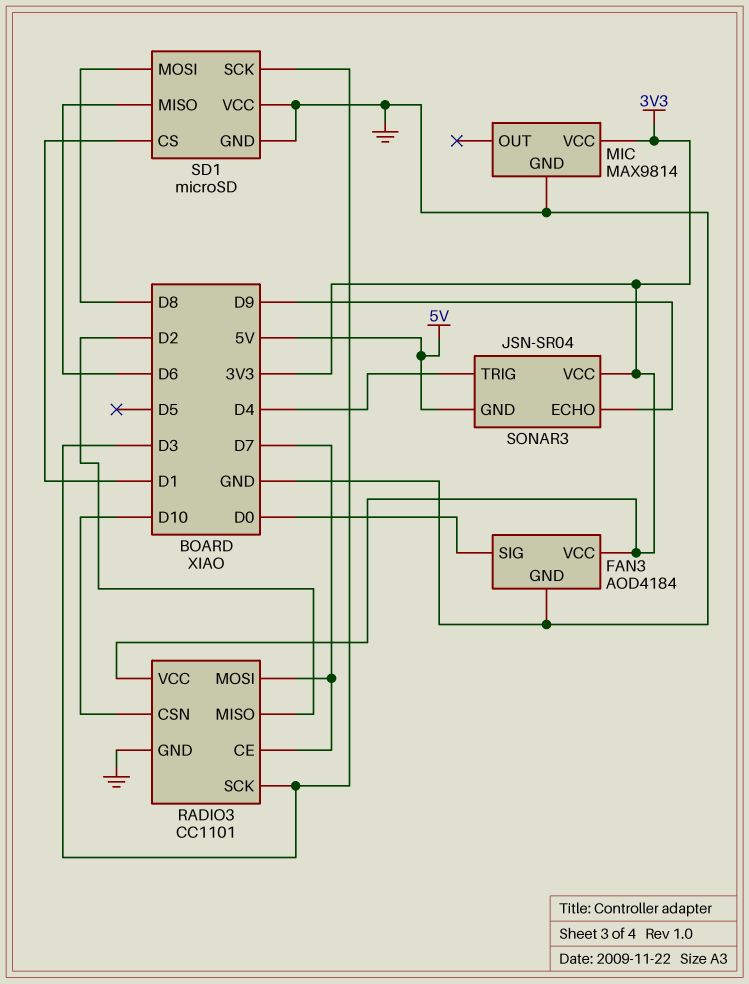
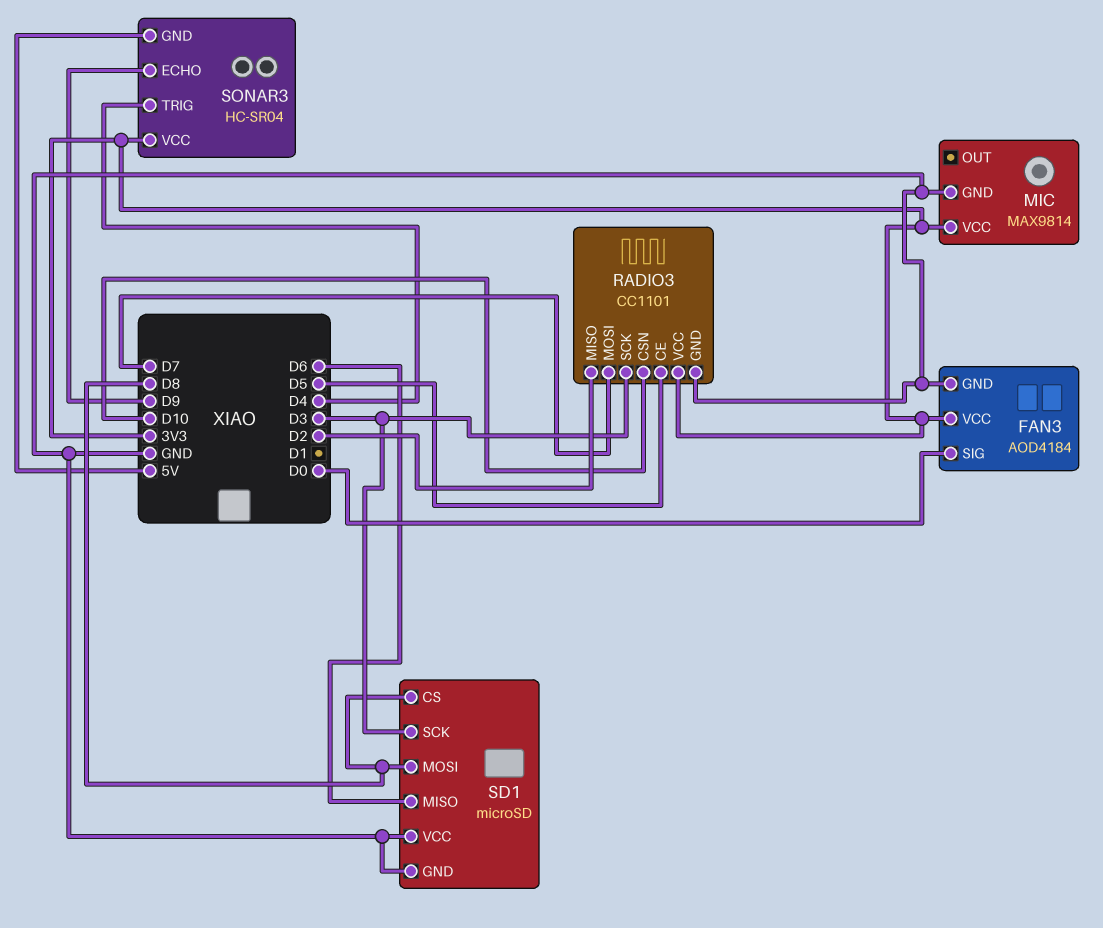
RADIO3 pin CE: D7 -> D5
SD1 pin CS: D1 -> D8
SONAR3: JSN-SR04 -> HC-SR04

